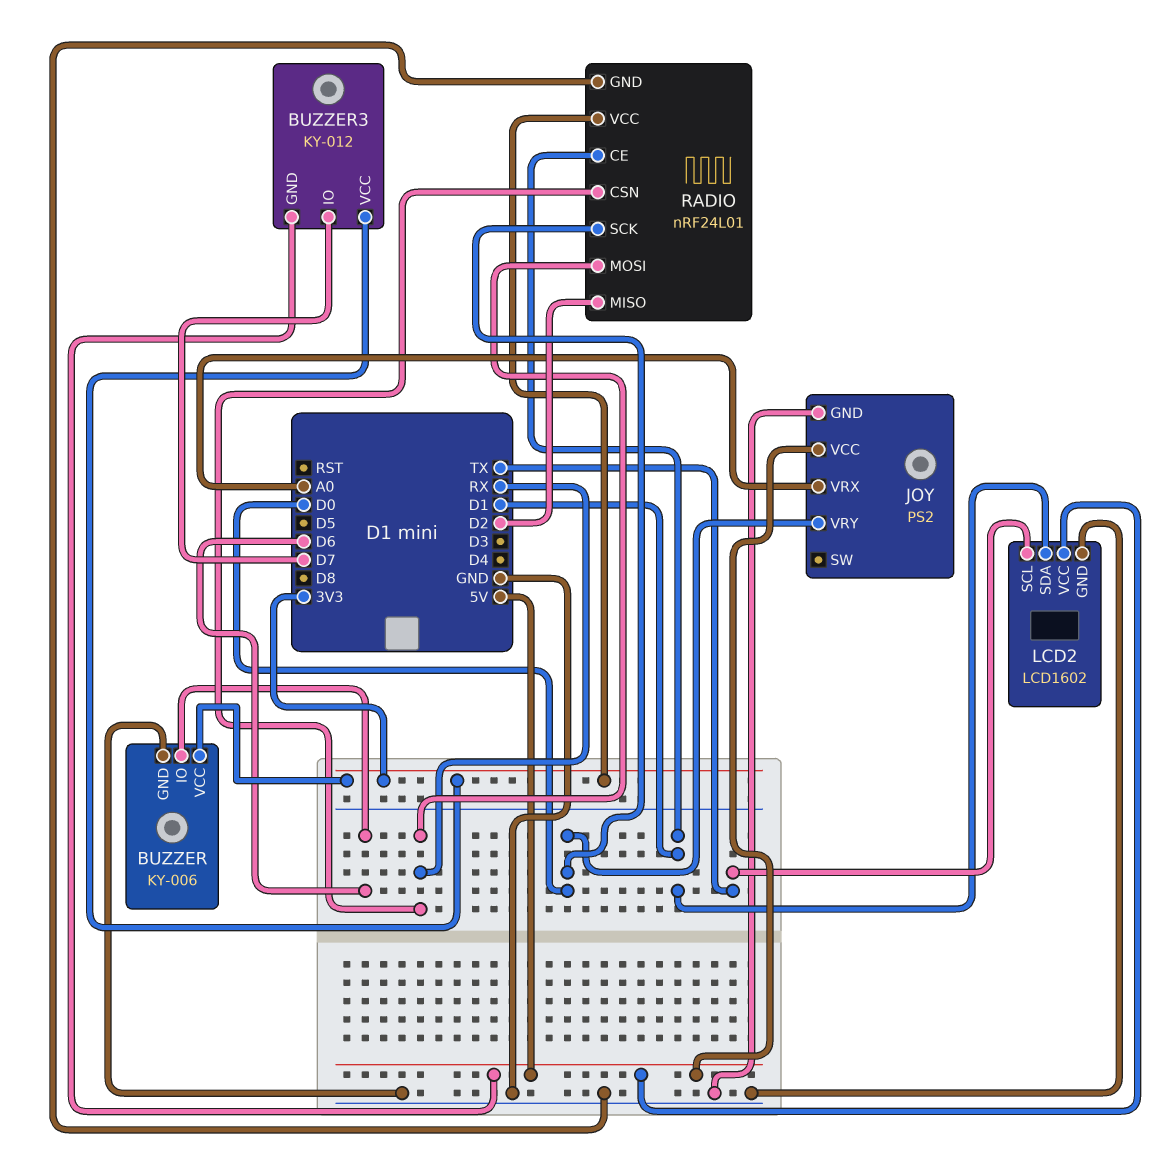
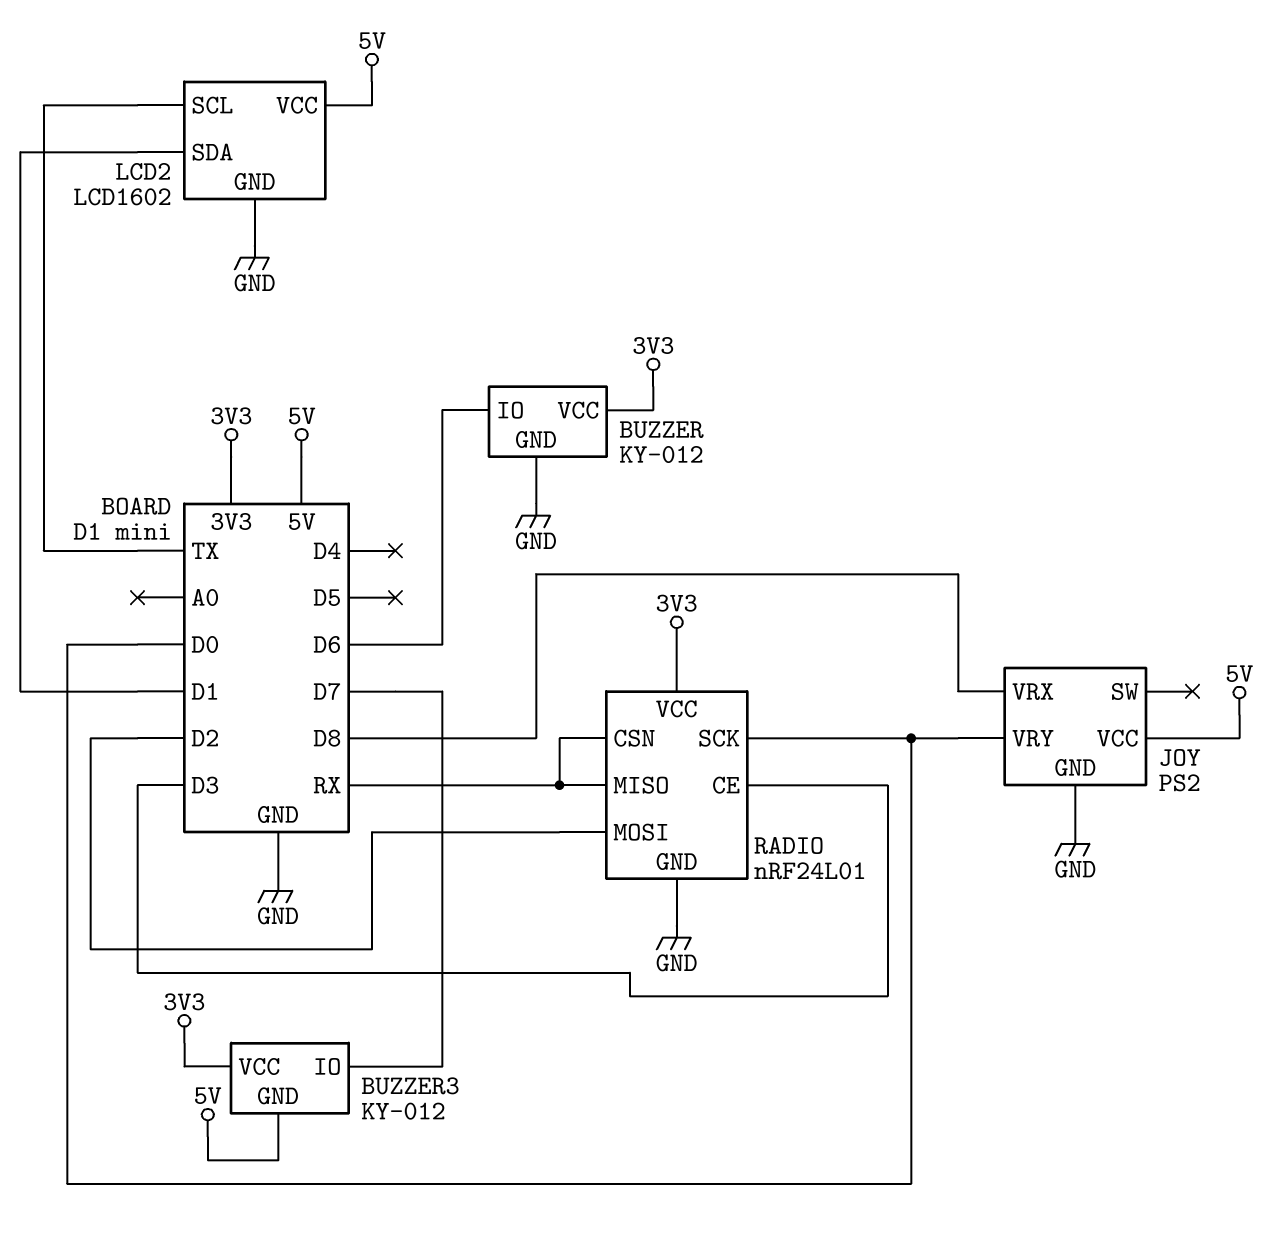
BUZZER: KY-006 -> KY-012
JOY pin VRX: A0 -> D8
RADIO pin CE: D1 -> D3
RADIO pin MISO: D2 -> RX
RADIO pin MOSI: RX -> D2

